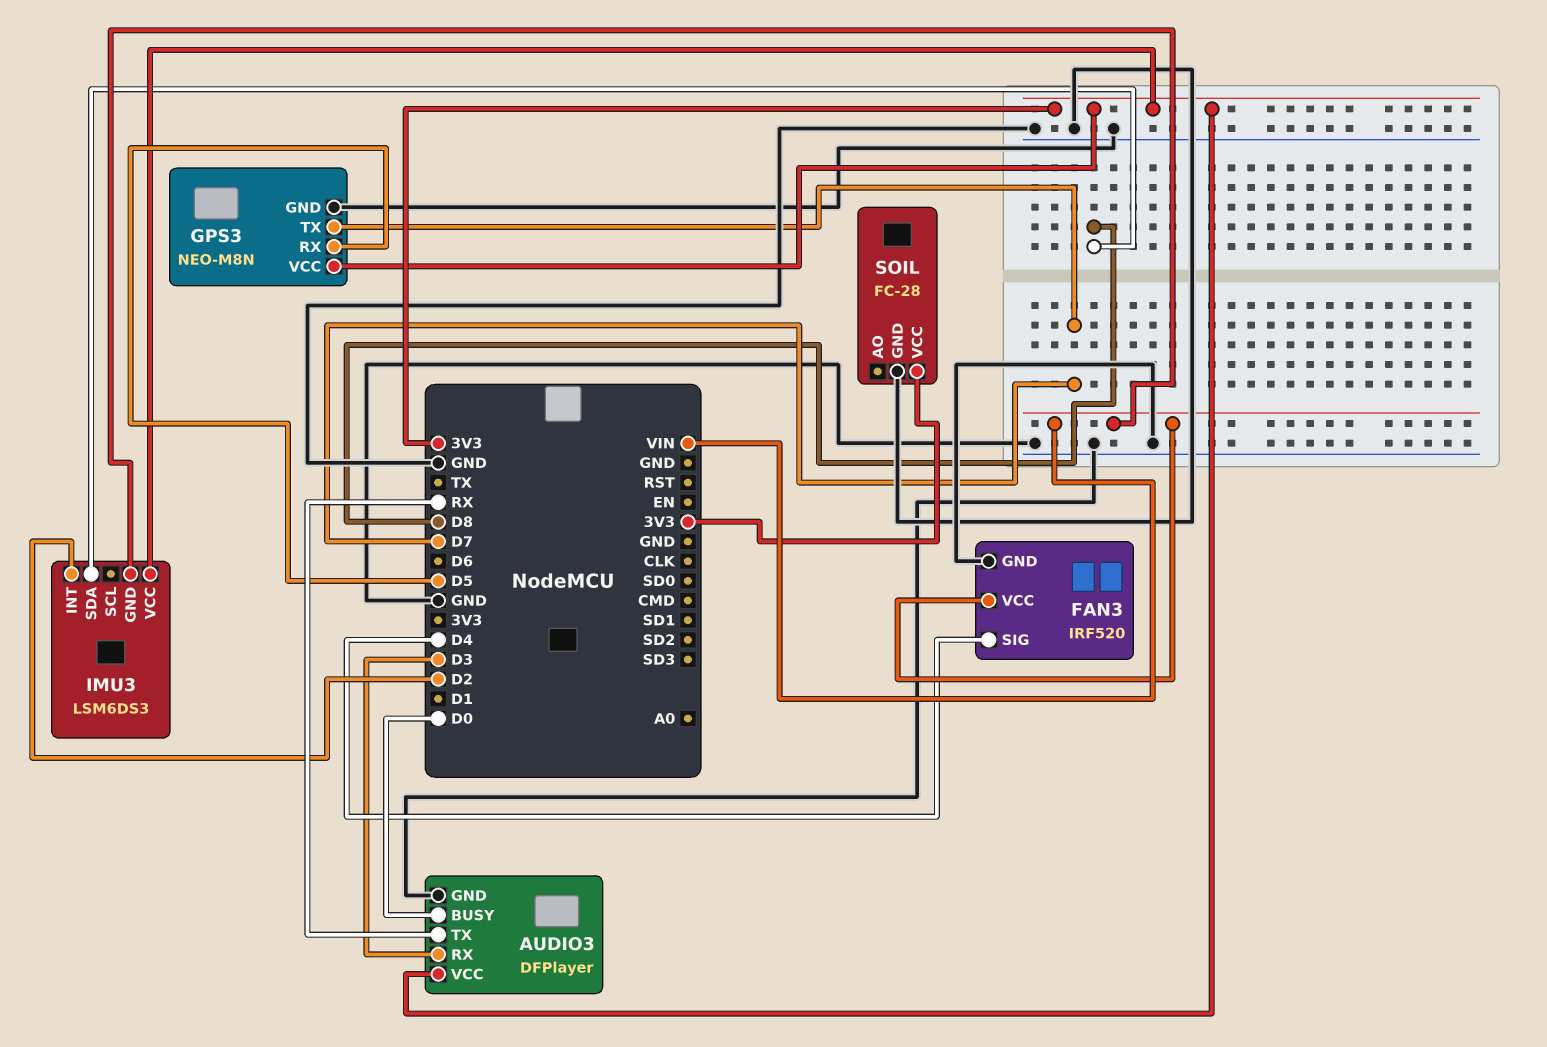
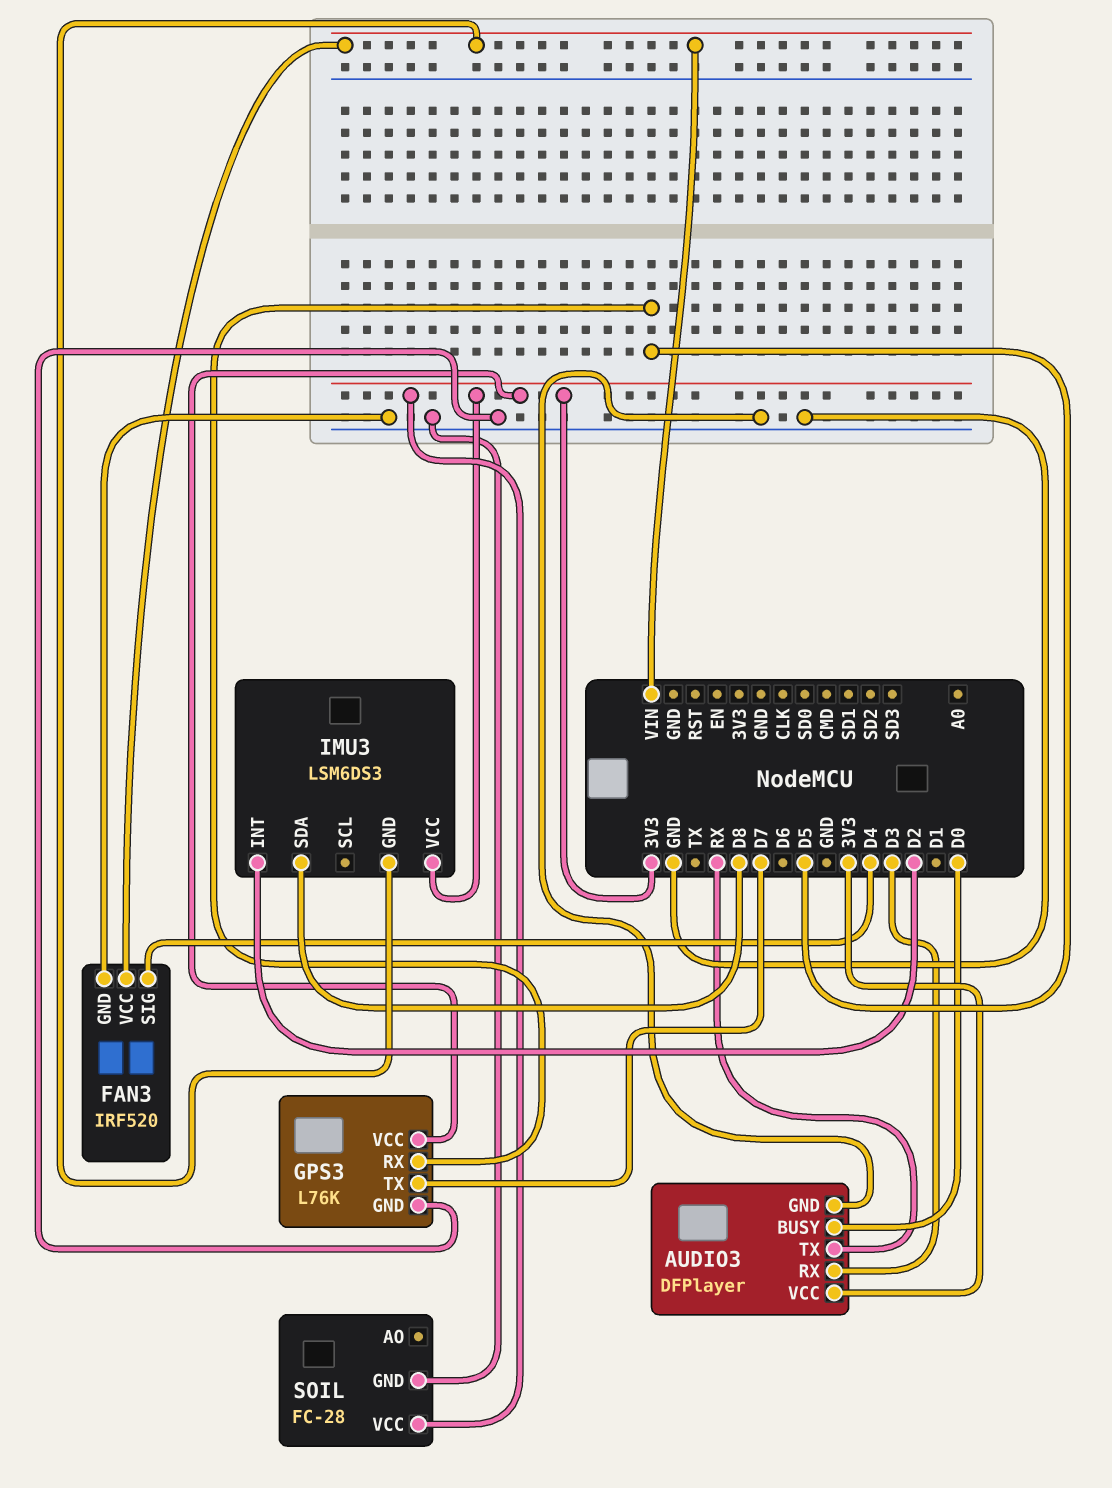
GPS3: NEO-M8N -> L76K

